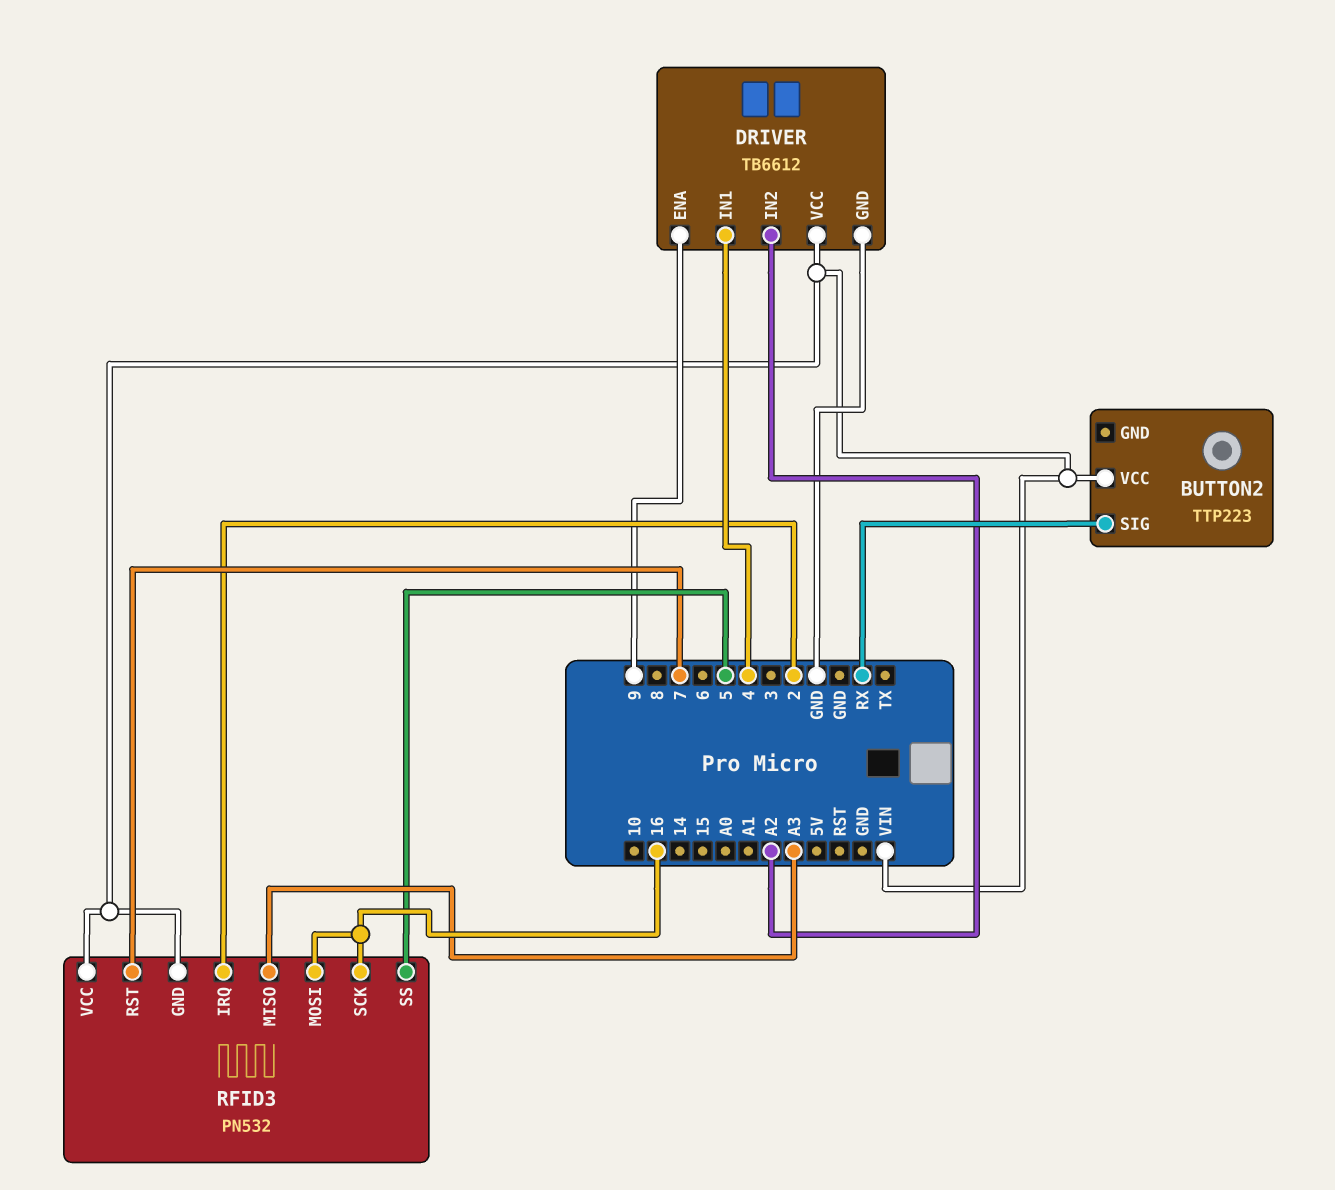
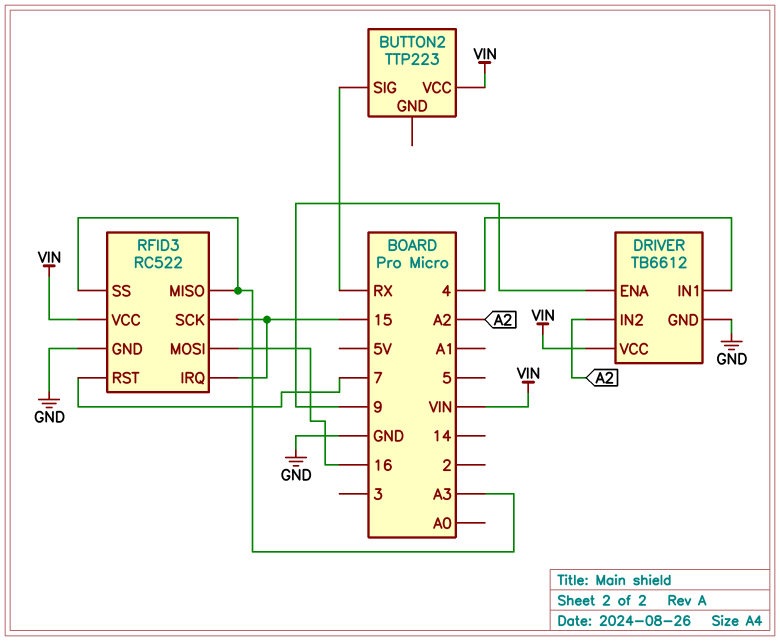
RFID3: PN532 -> RC522
RFID3 pin GND: VIN -> GND
RFID3 pin IRQ: 2 -> 15
RFID3 pin SCK: 16 -> 15
RFID3 pin SS: 5 -> A3

